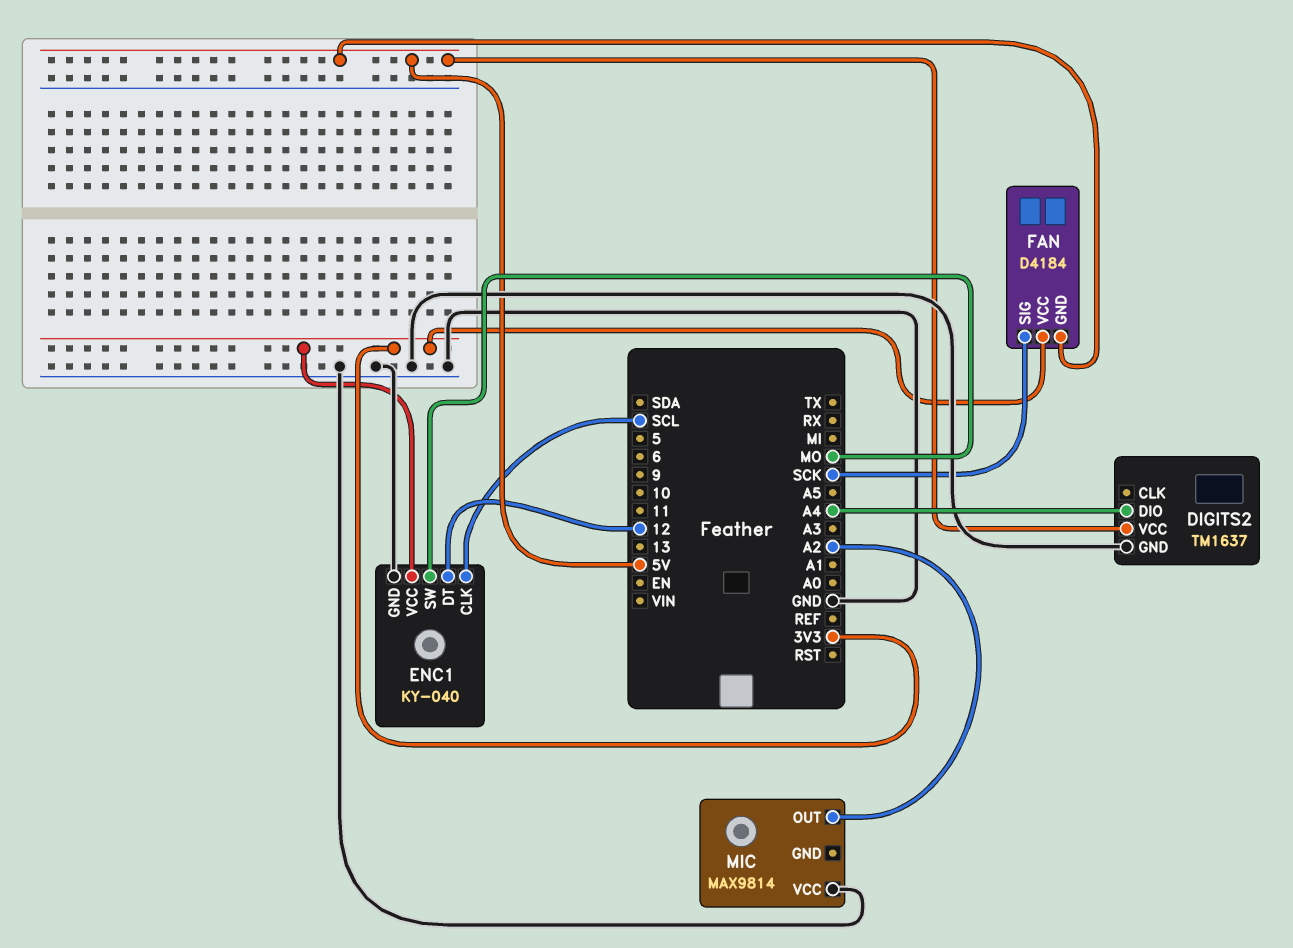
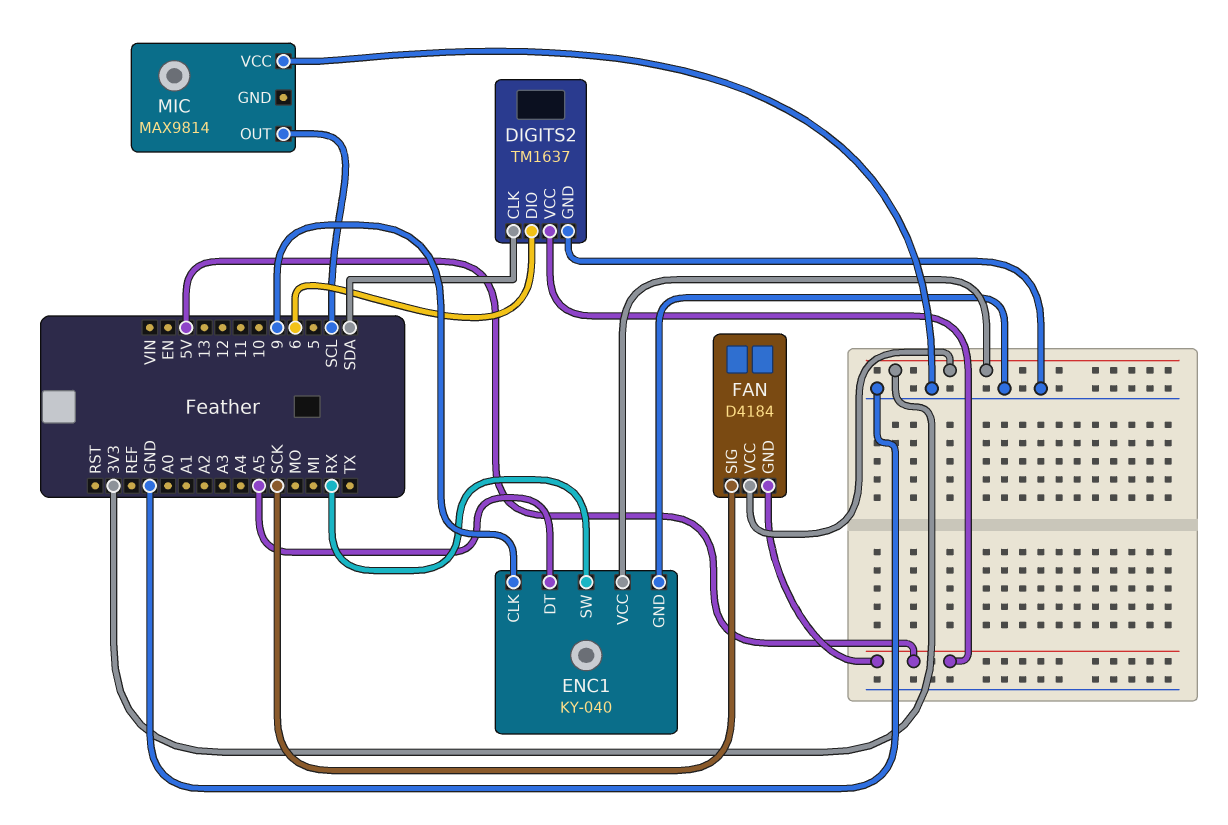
DIGITS2 pin CLK: none -> SDA
DIGITS2 pin DIO: A4 -> 6
ENC1 pin CLK: SCL -> 9
ENC1 pin DT: 12 -> A5
ENC1 pin SW: MO -> RX
MIC pin OUT: A2 -> SCL

